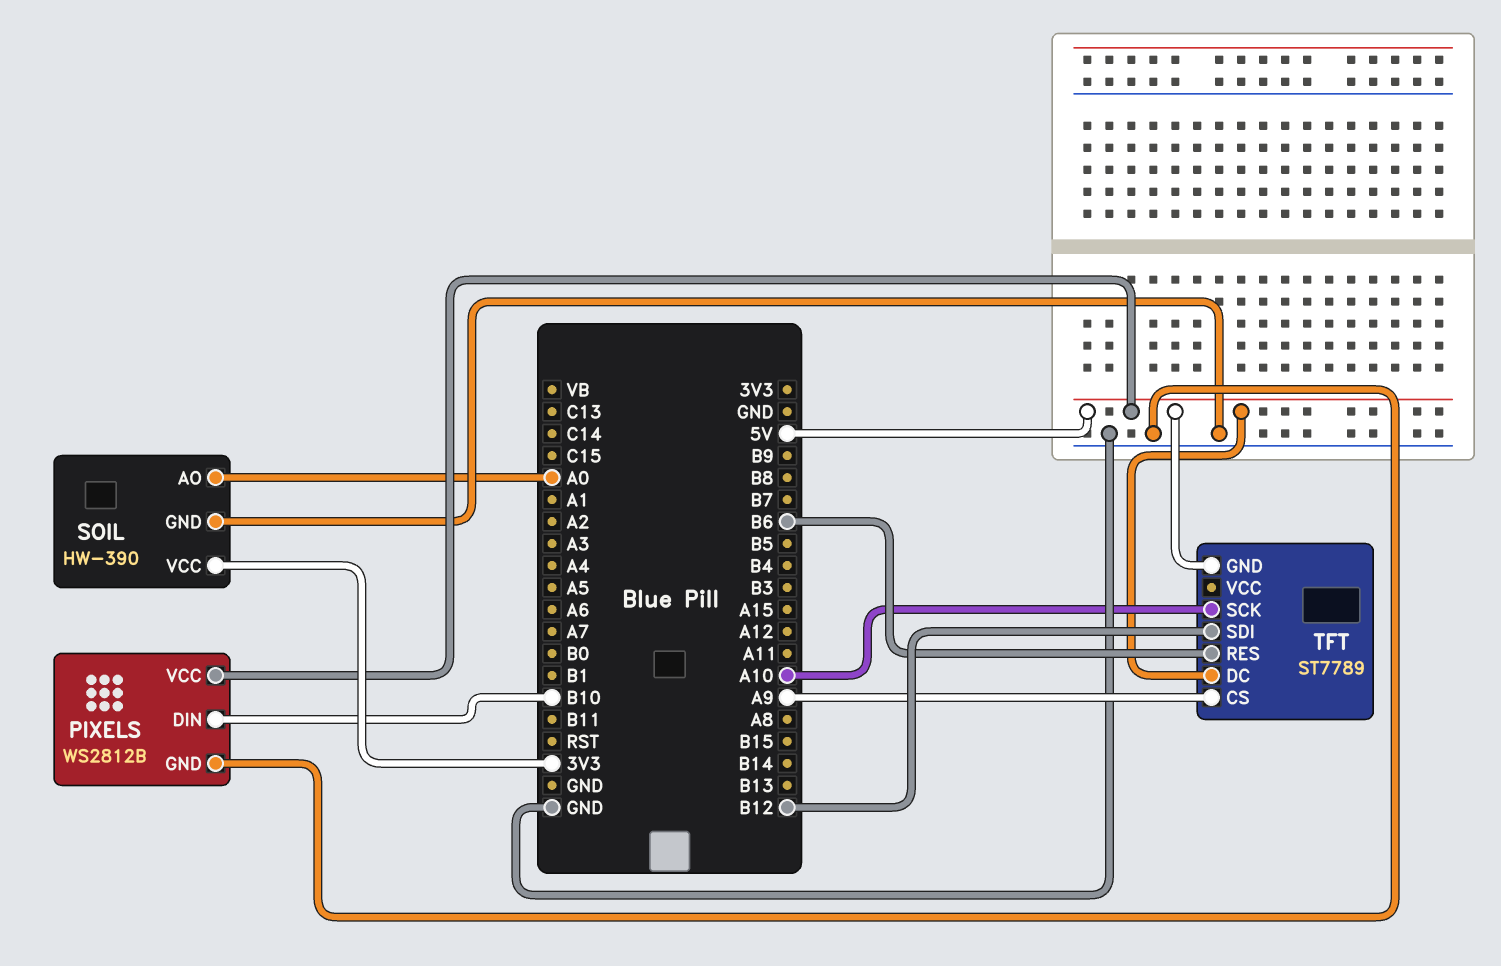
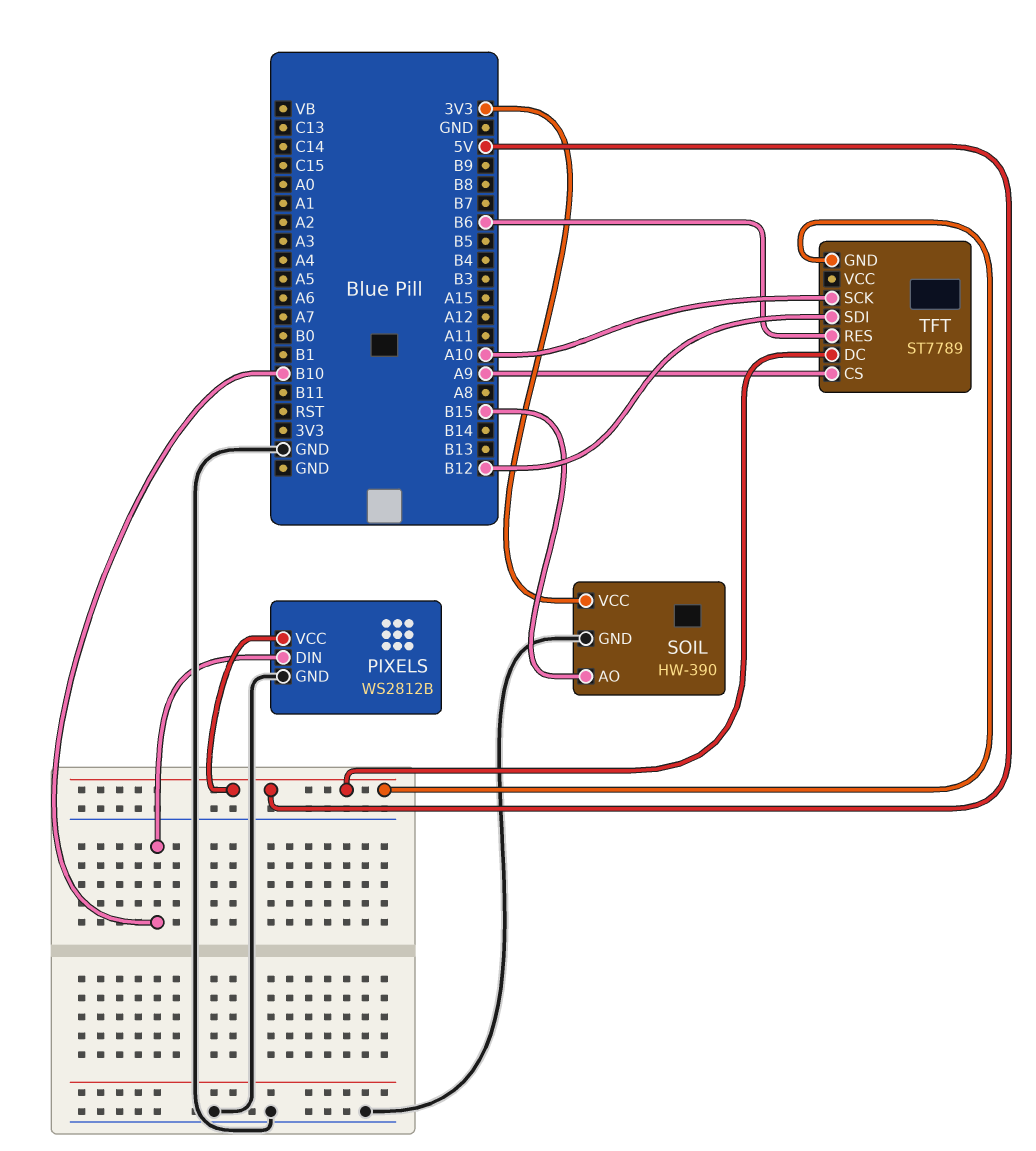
SOIL pin AO: A0 -> B15

